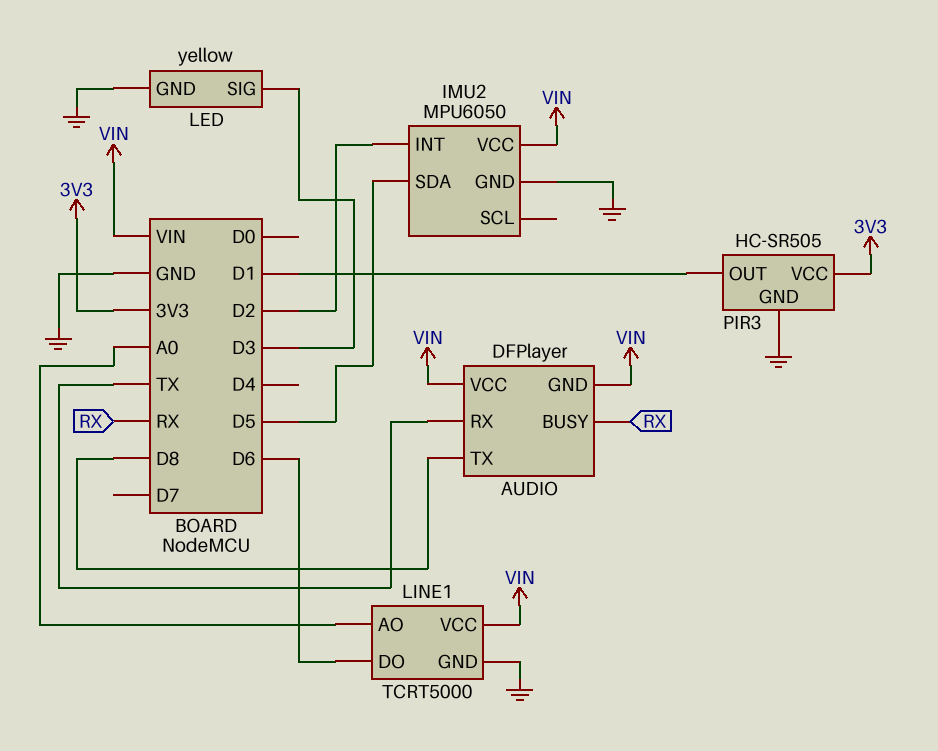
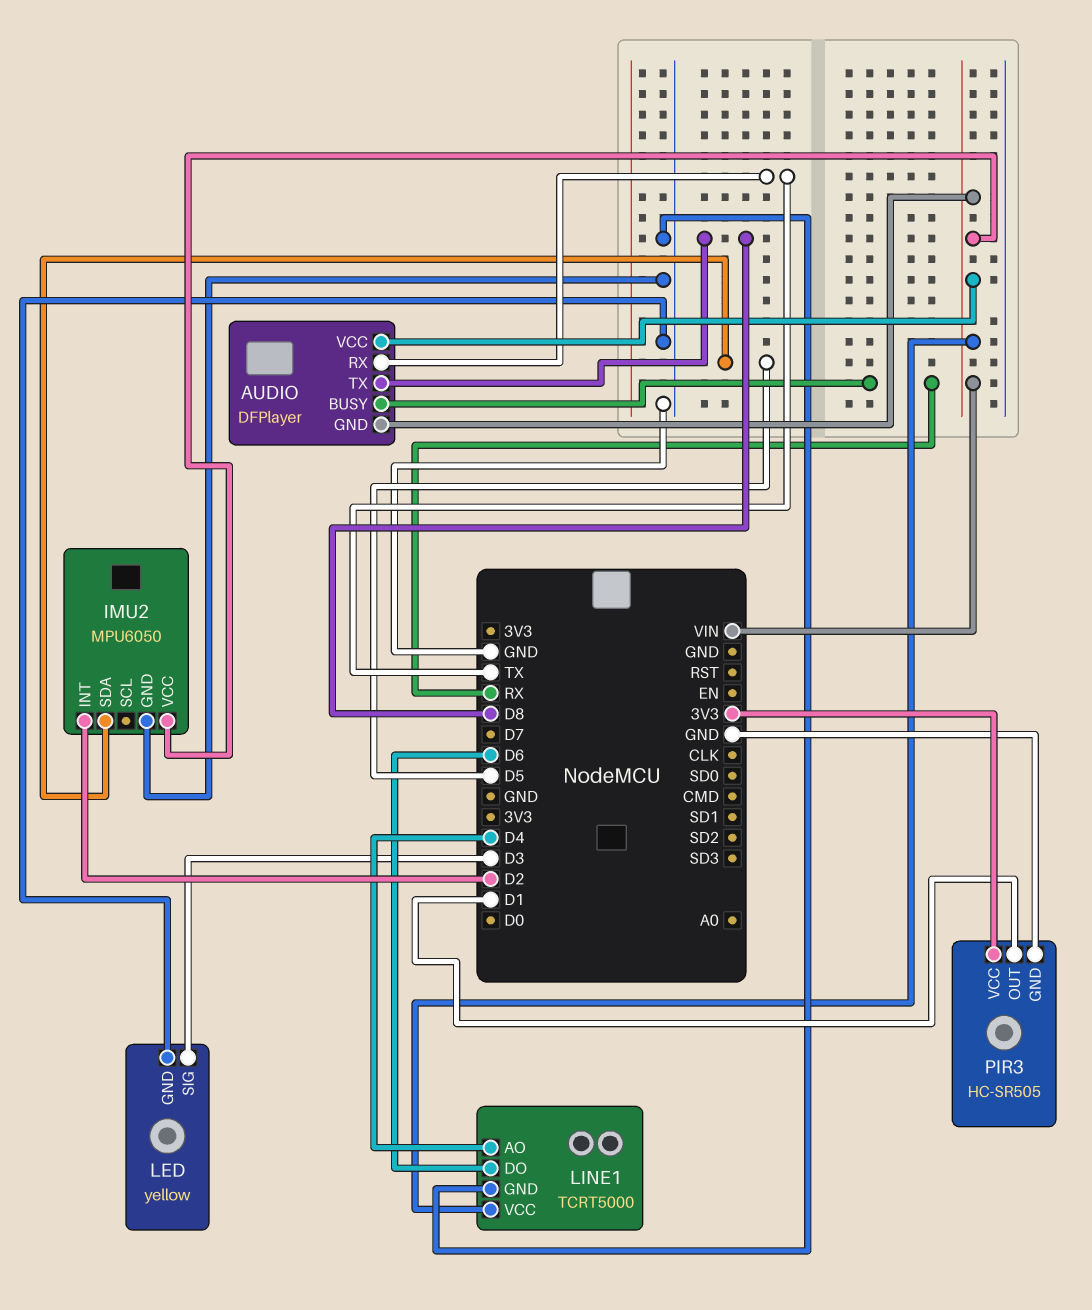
LINE1 pin AO: A0 -> D4

